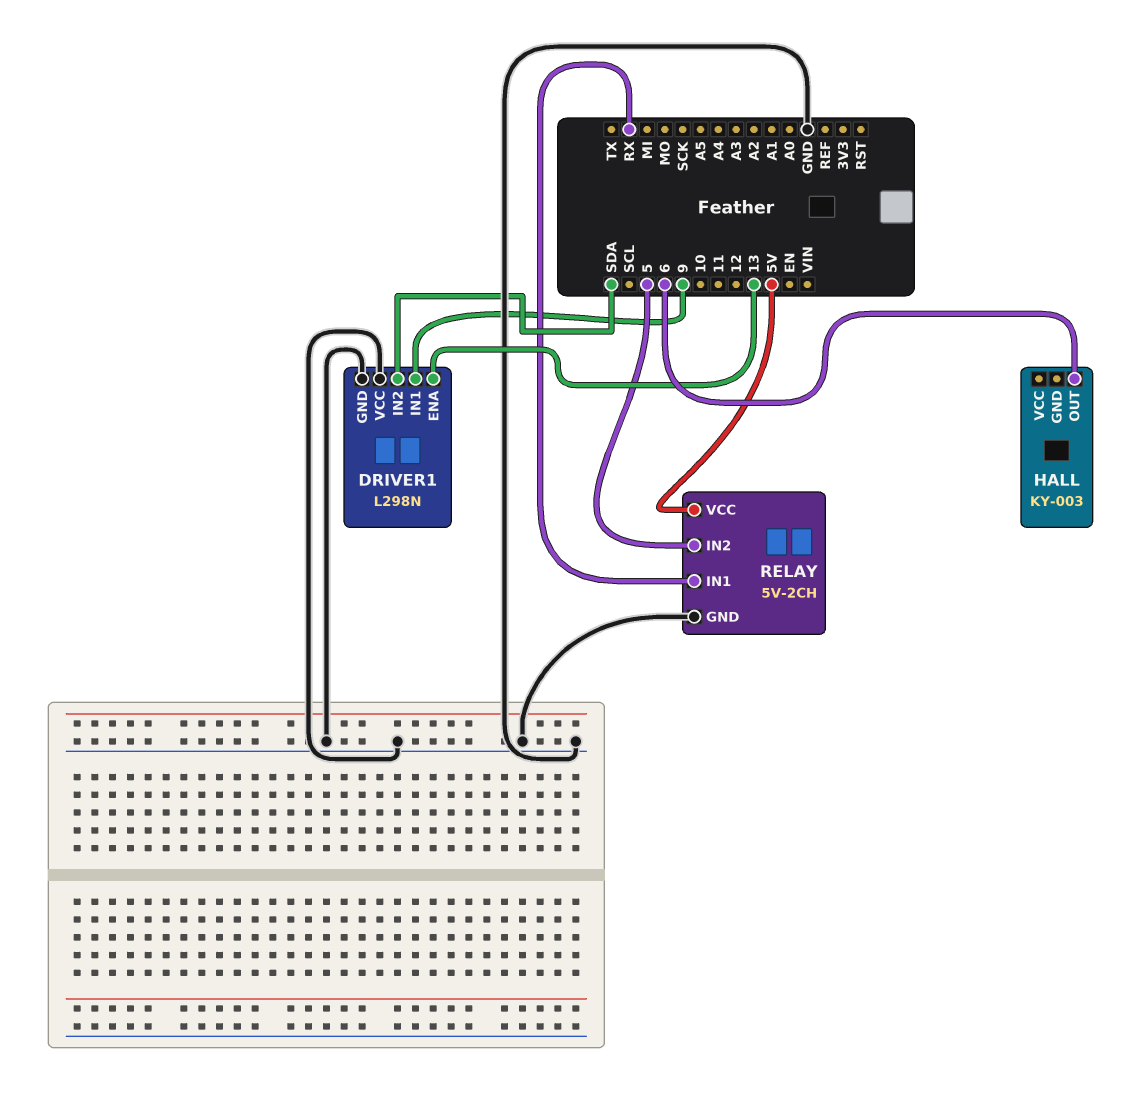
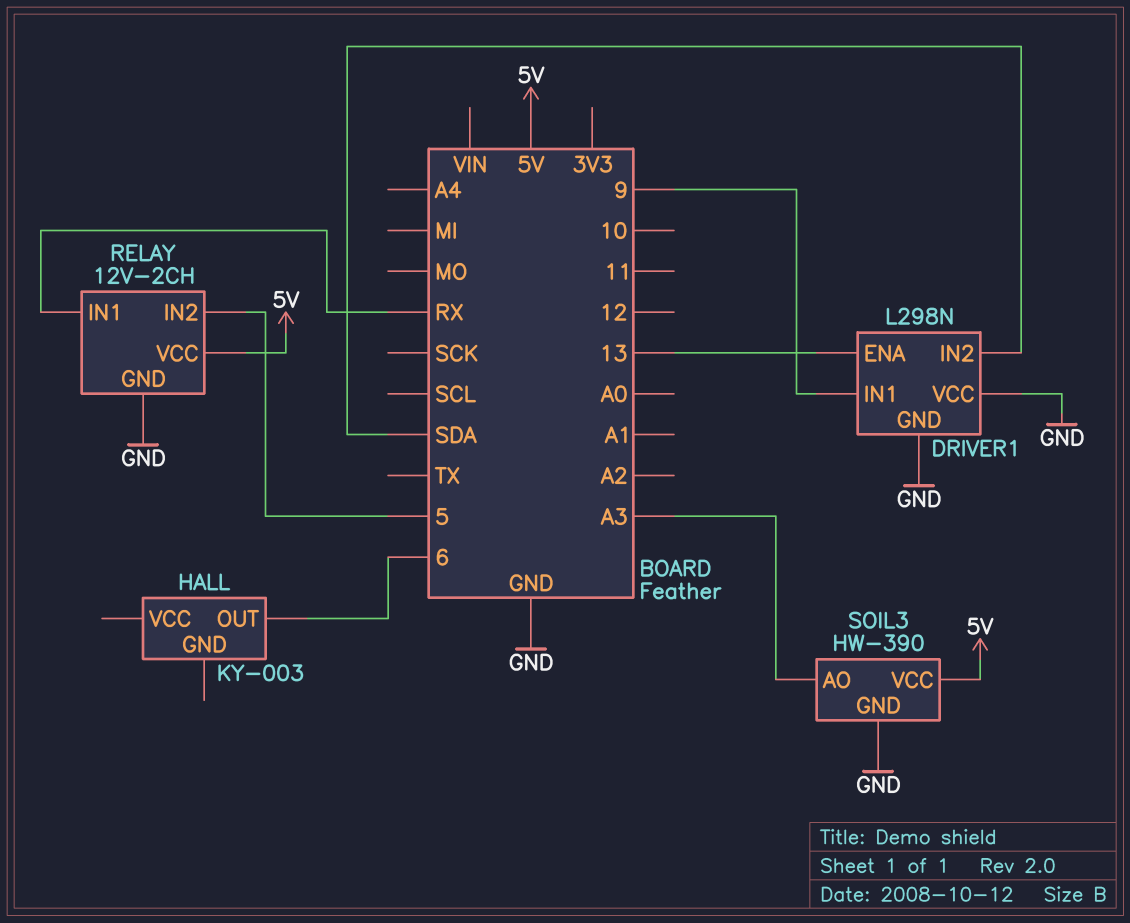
RELAY: 5V-2CH -> 12V-2CH
SOIL3: none -> HW-390
SOIL3 pin AO: none -> A3
SOIL3 pin GND: none -> GND
SOIL3 pin VCC: none -> 5V

